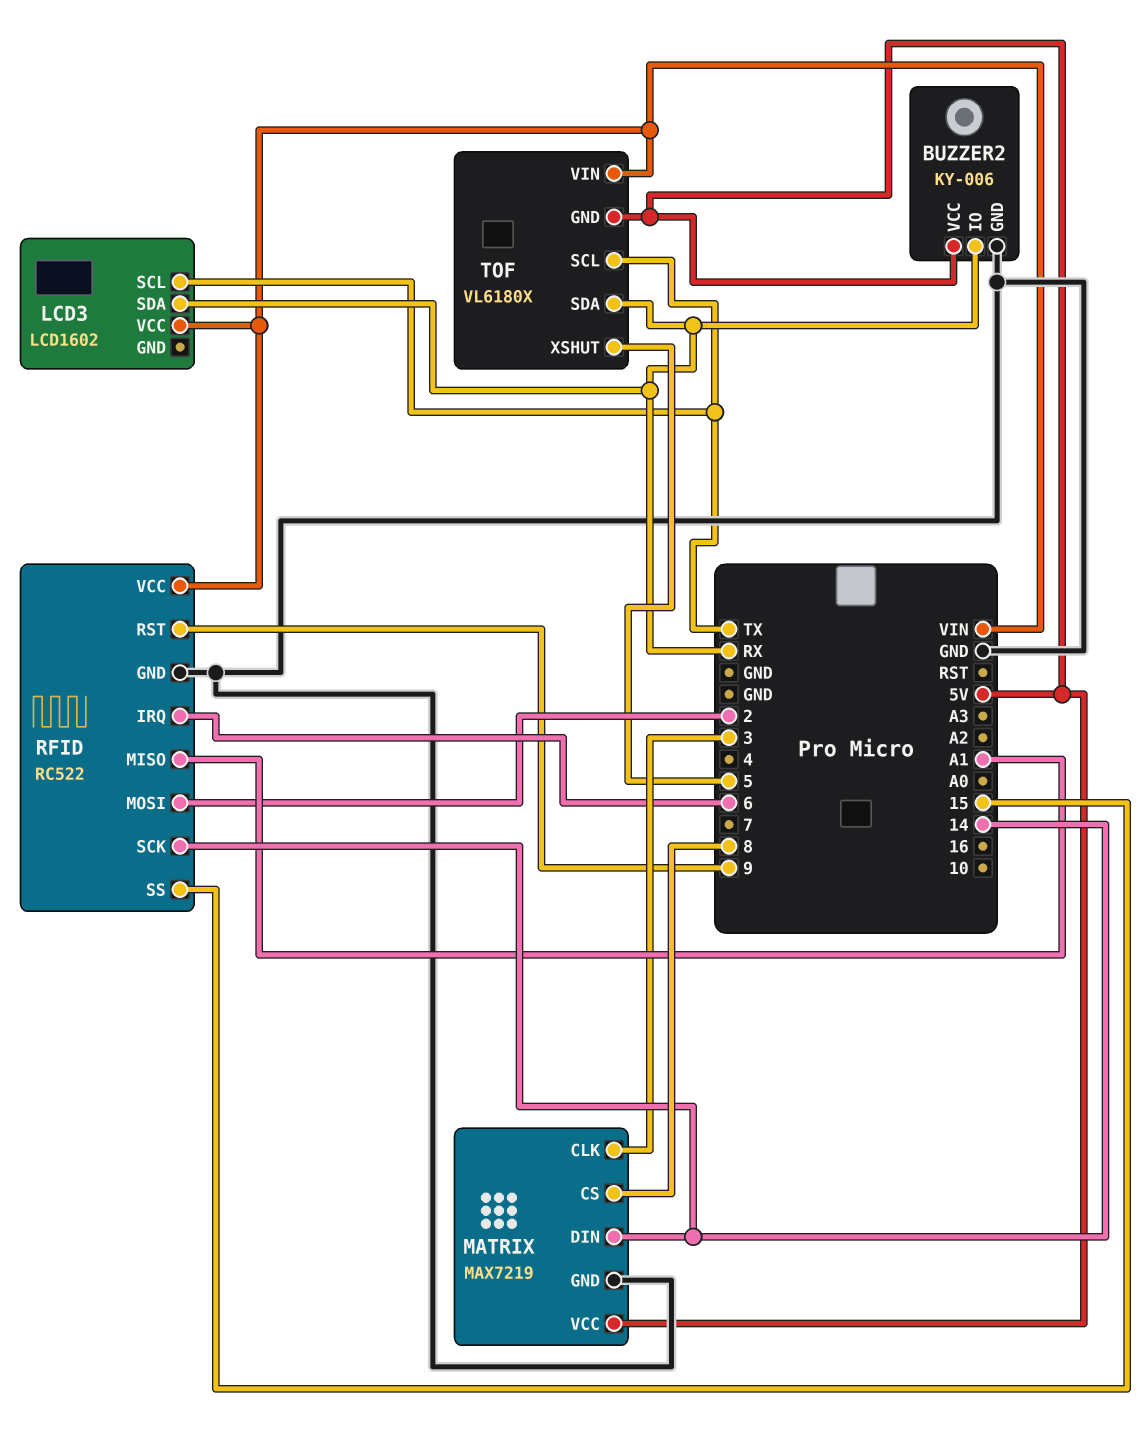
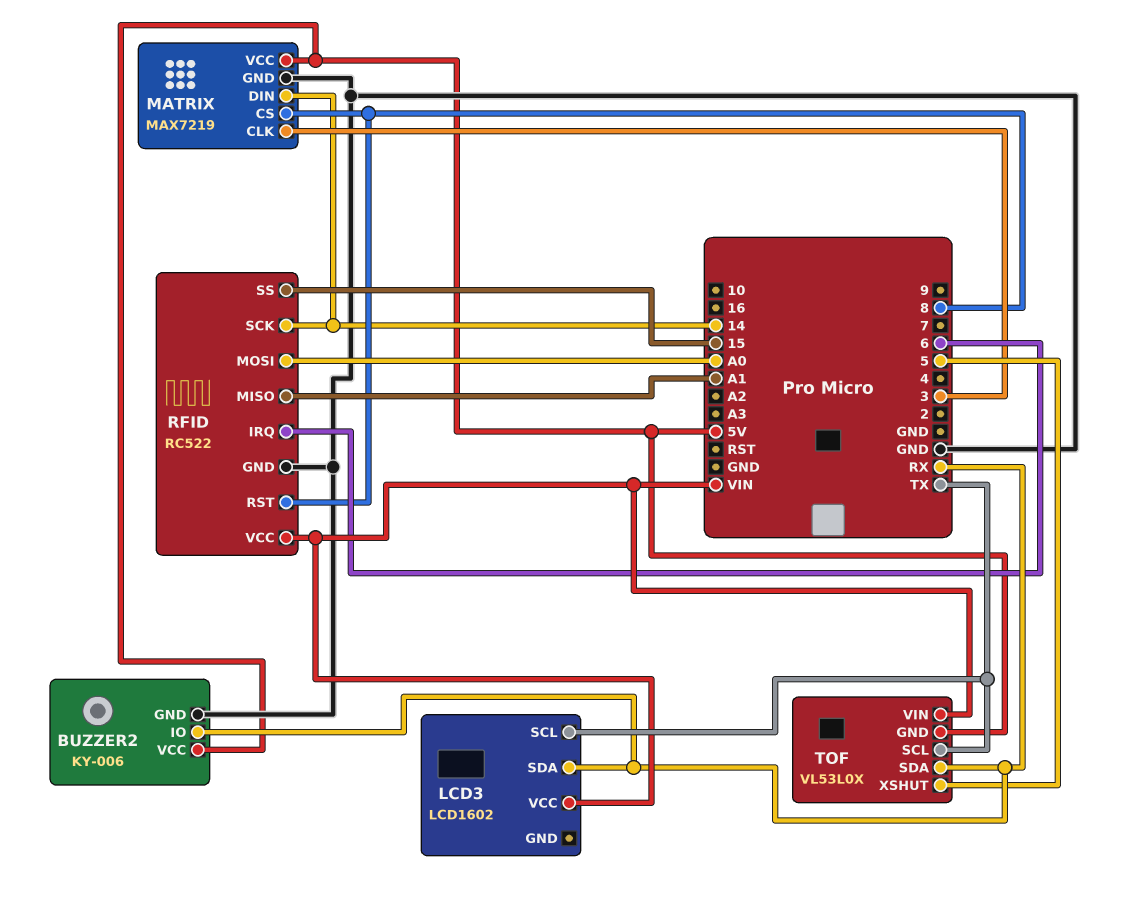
RFID pin MOSI: 2 -> A0
RFID pin RST: 9 -> 8
TOF: VL6180X -> VL53L0X

